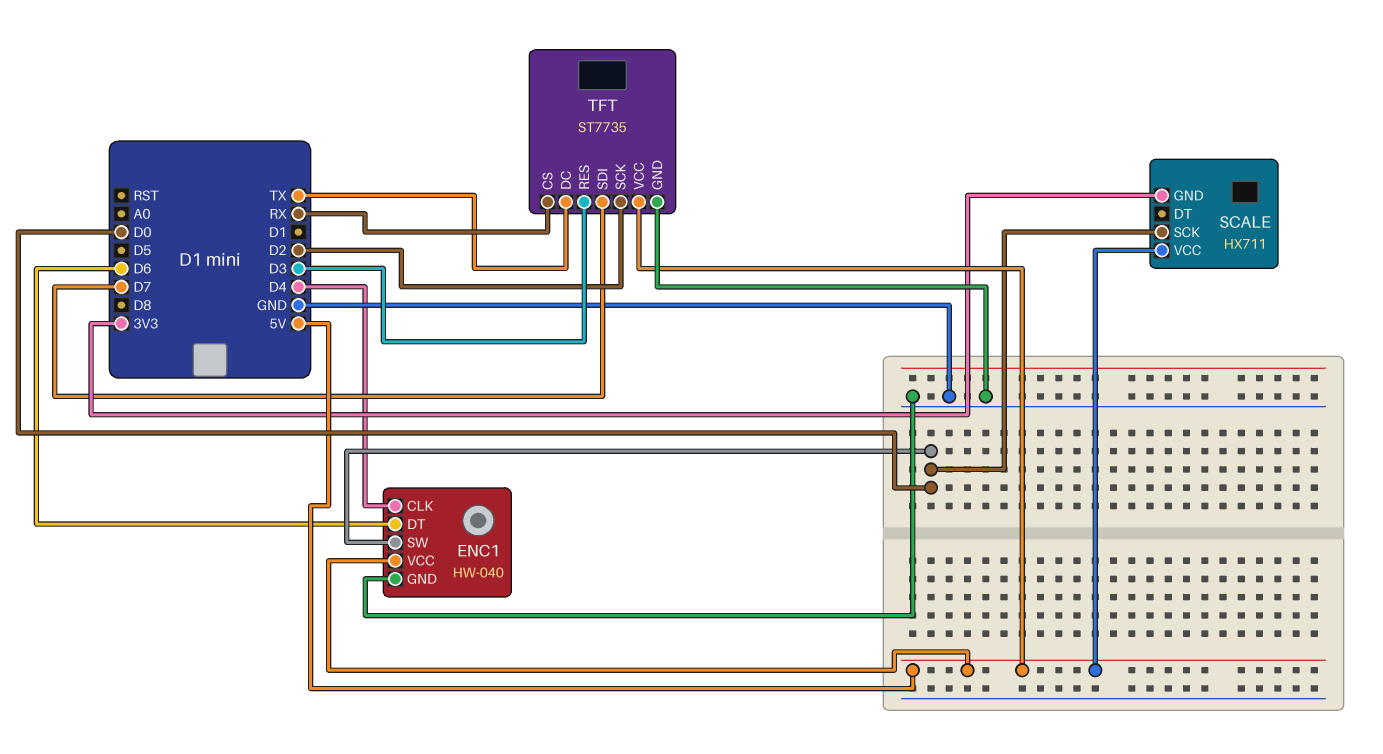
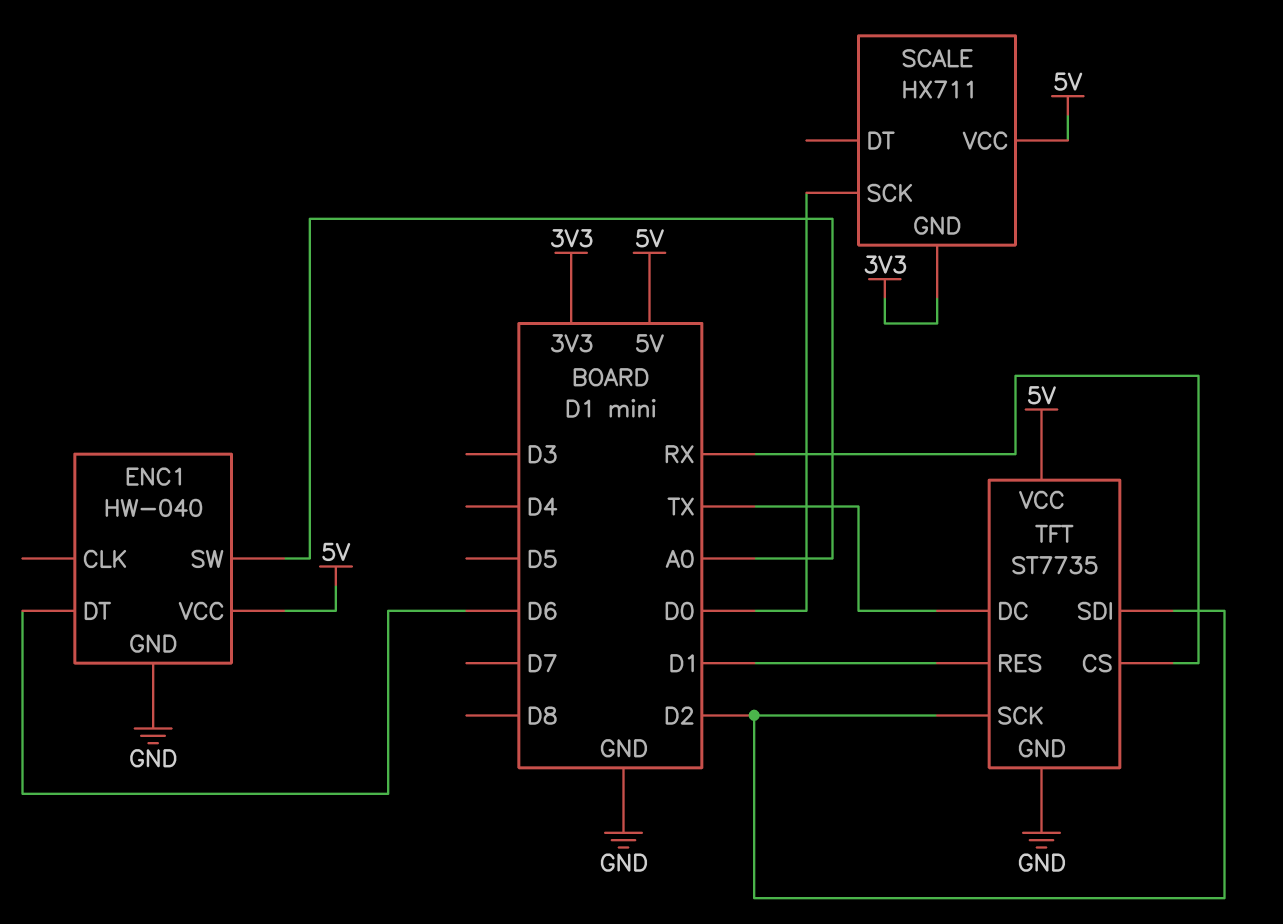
ENC1 pin CLK: D4 -> none
ENC1 pin SW: D0 -> A0
TFT pin RES: D3 -> D1
TFT pin SDI: D7 -> D2

